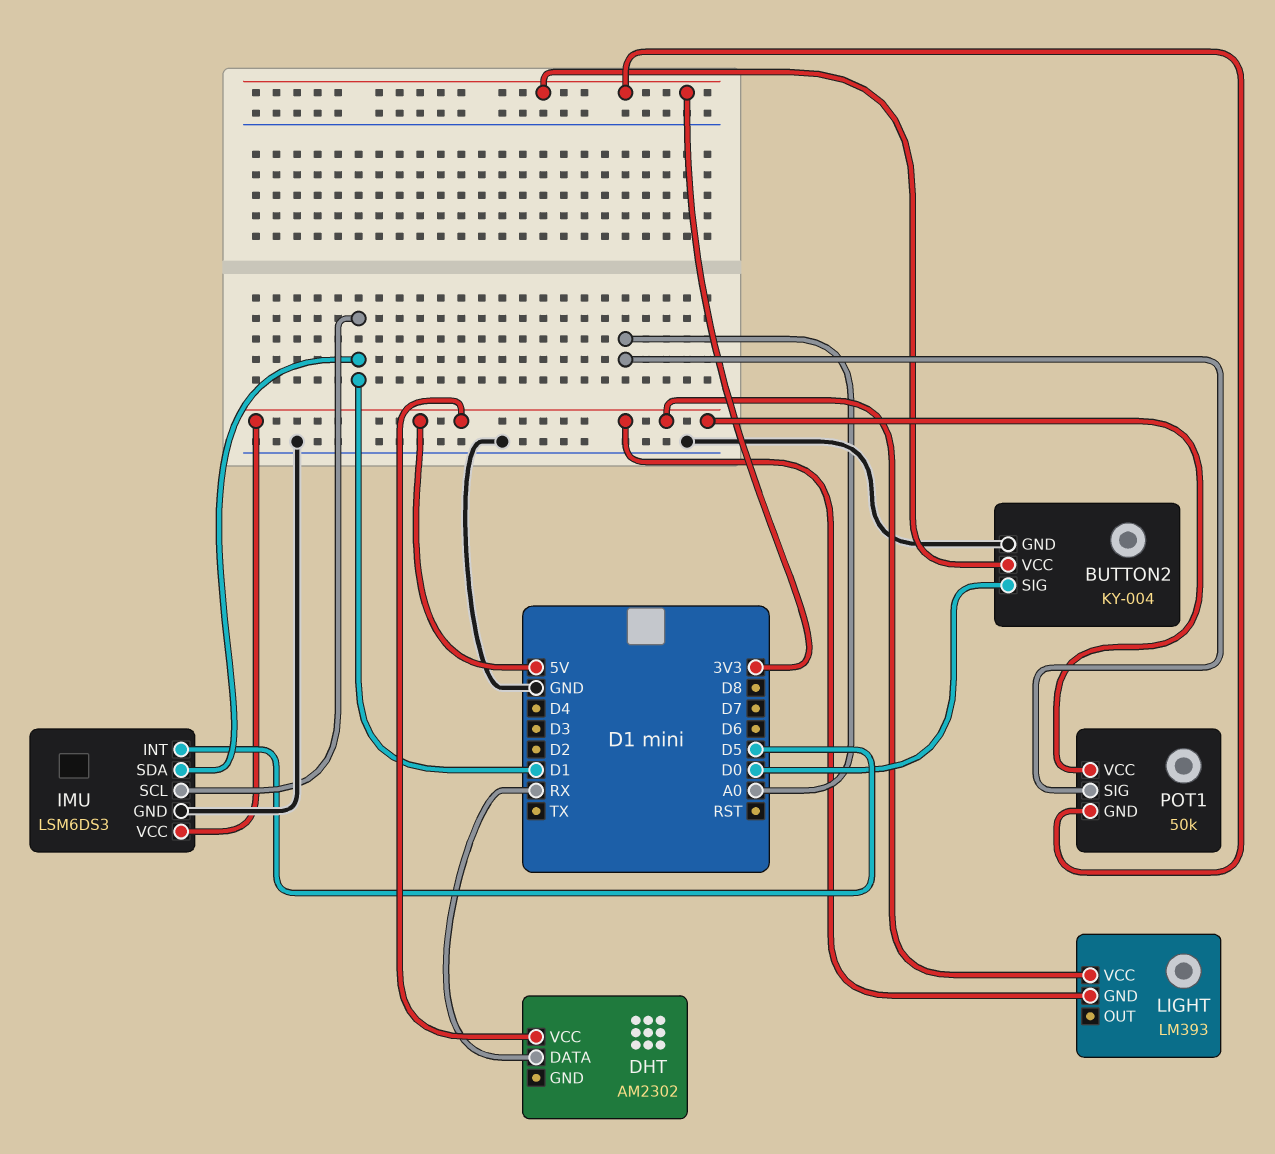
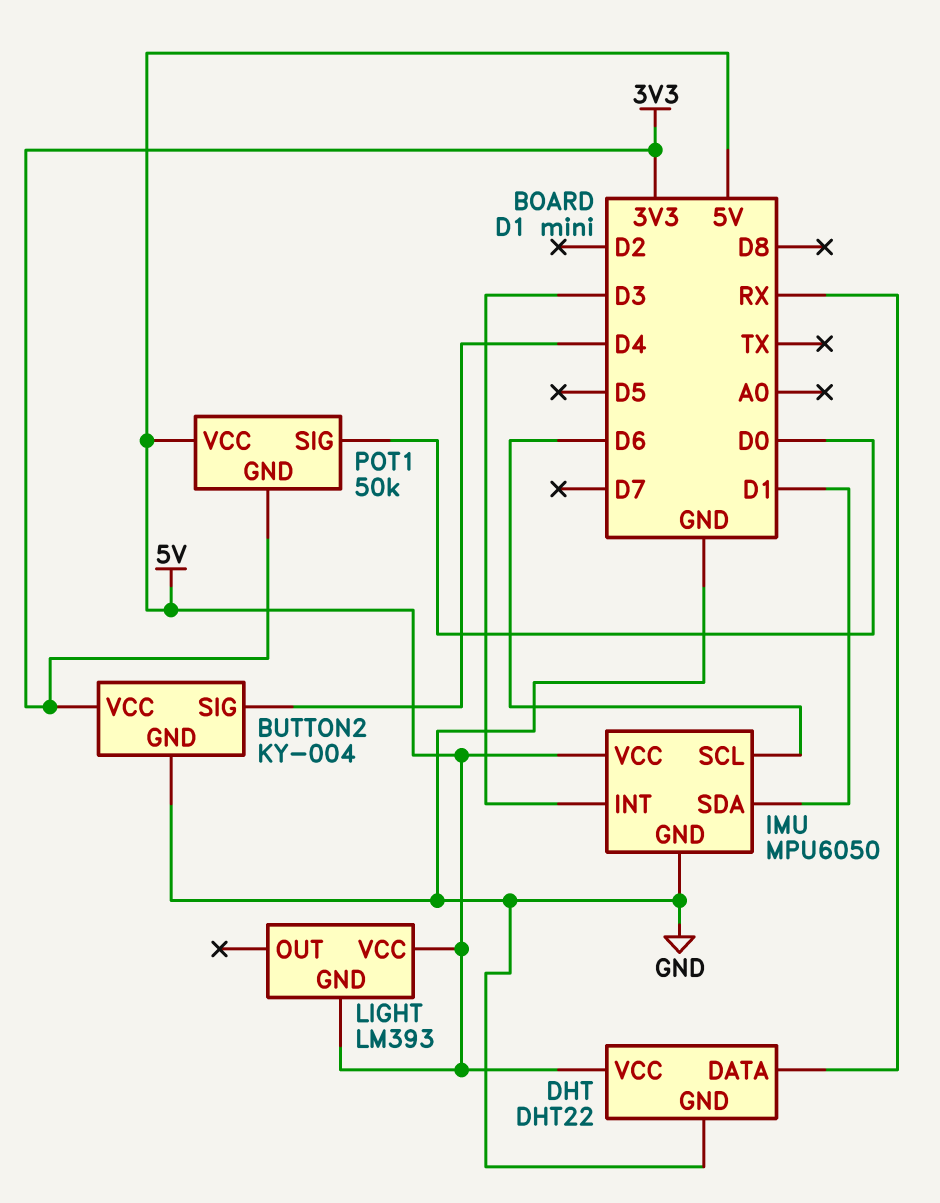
BUTTON2 pin SIG: D0 -> D4
DHT: AM2302 -> DHT22
DHT pin GND: none -> GND
IMU: LSM6DS3 -> MPU6050
IMU pin INT: D5 -> D3
IMU pin SCL: D1 -> D6
POT1 pin SIG: A0 -> D0

